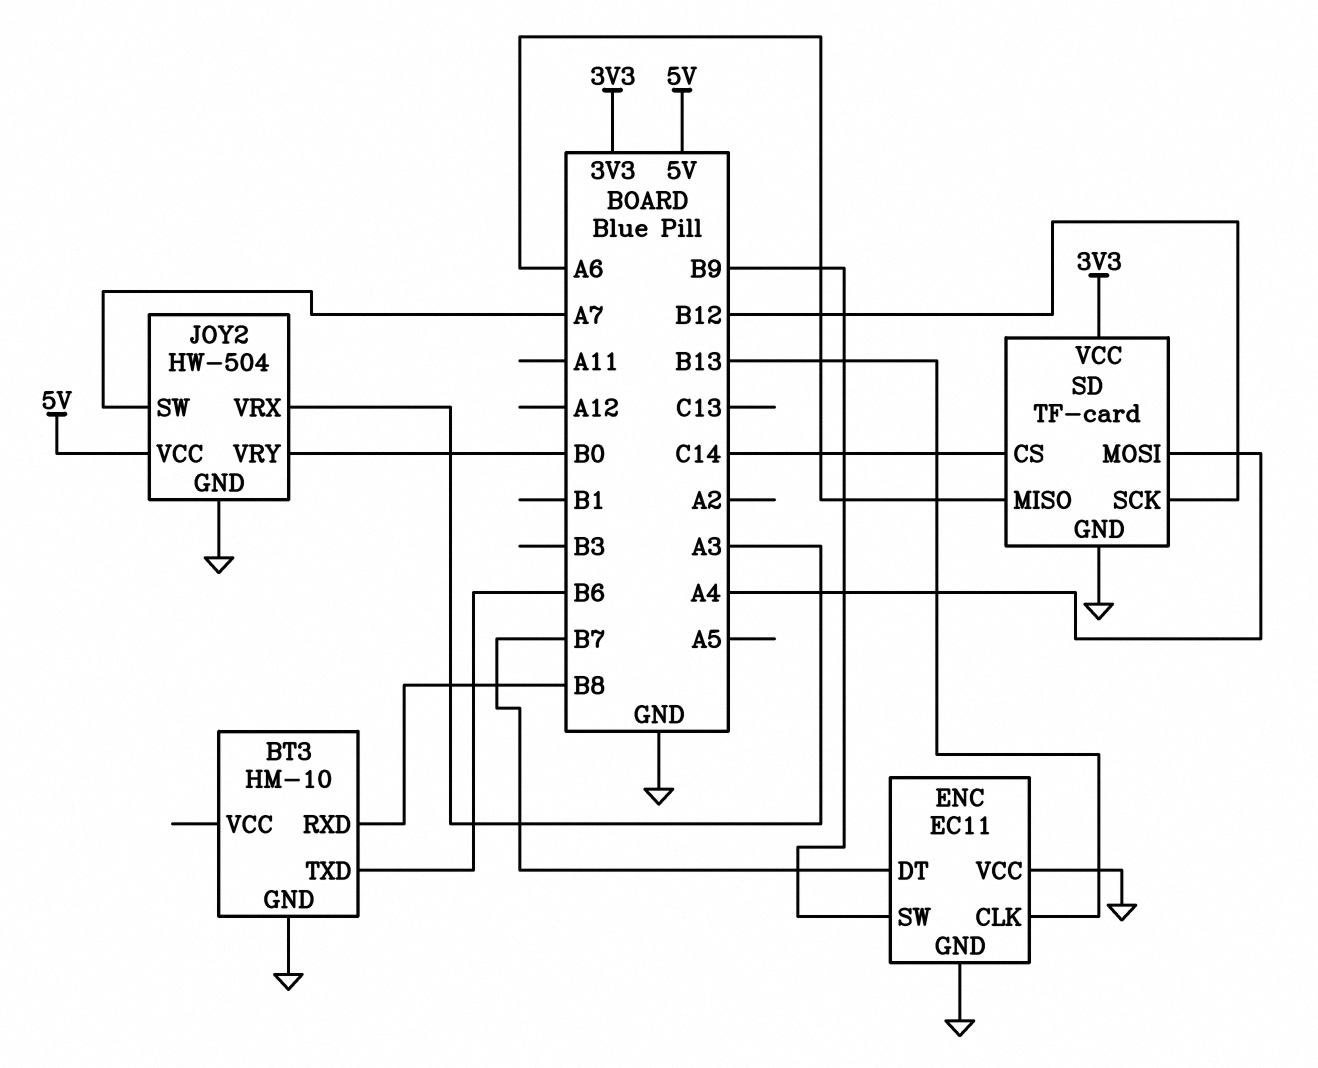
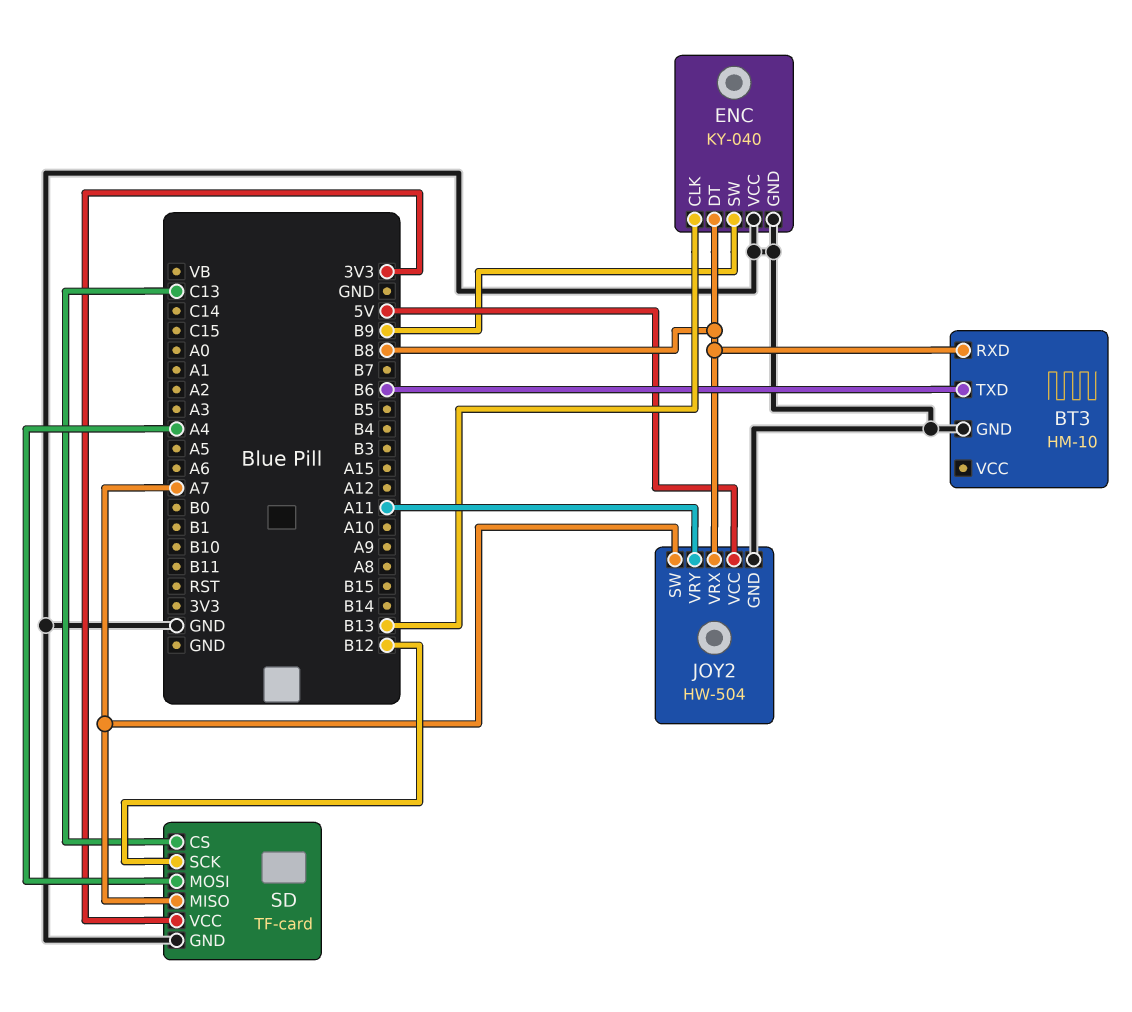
ENC: EC11 -> KY-040
ENC pin DT: B7 -> B8
JOY2 pin VRX: A3 -> B8
JOY2 pin VRY: B0 -> A11
SD pin CS: C14 -> C13
SD pin MISO: A6 -> A7

